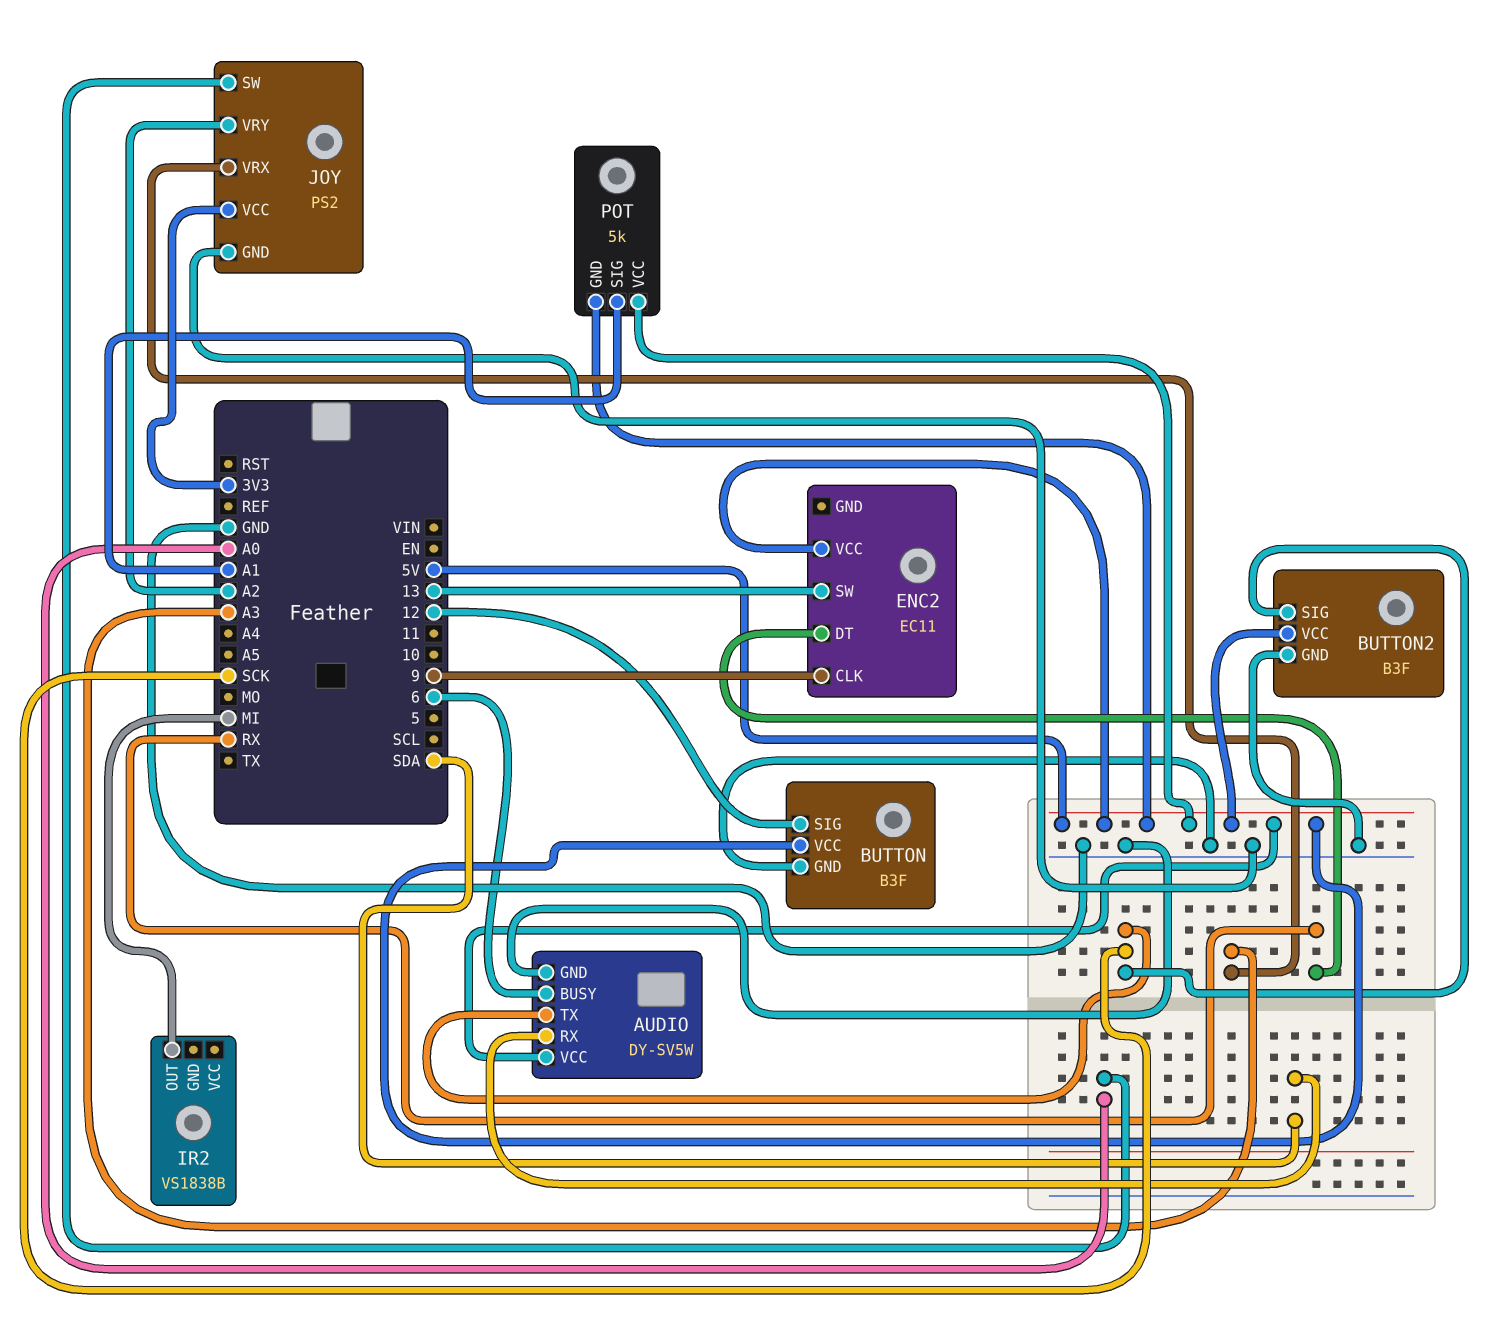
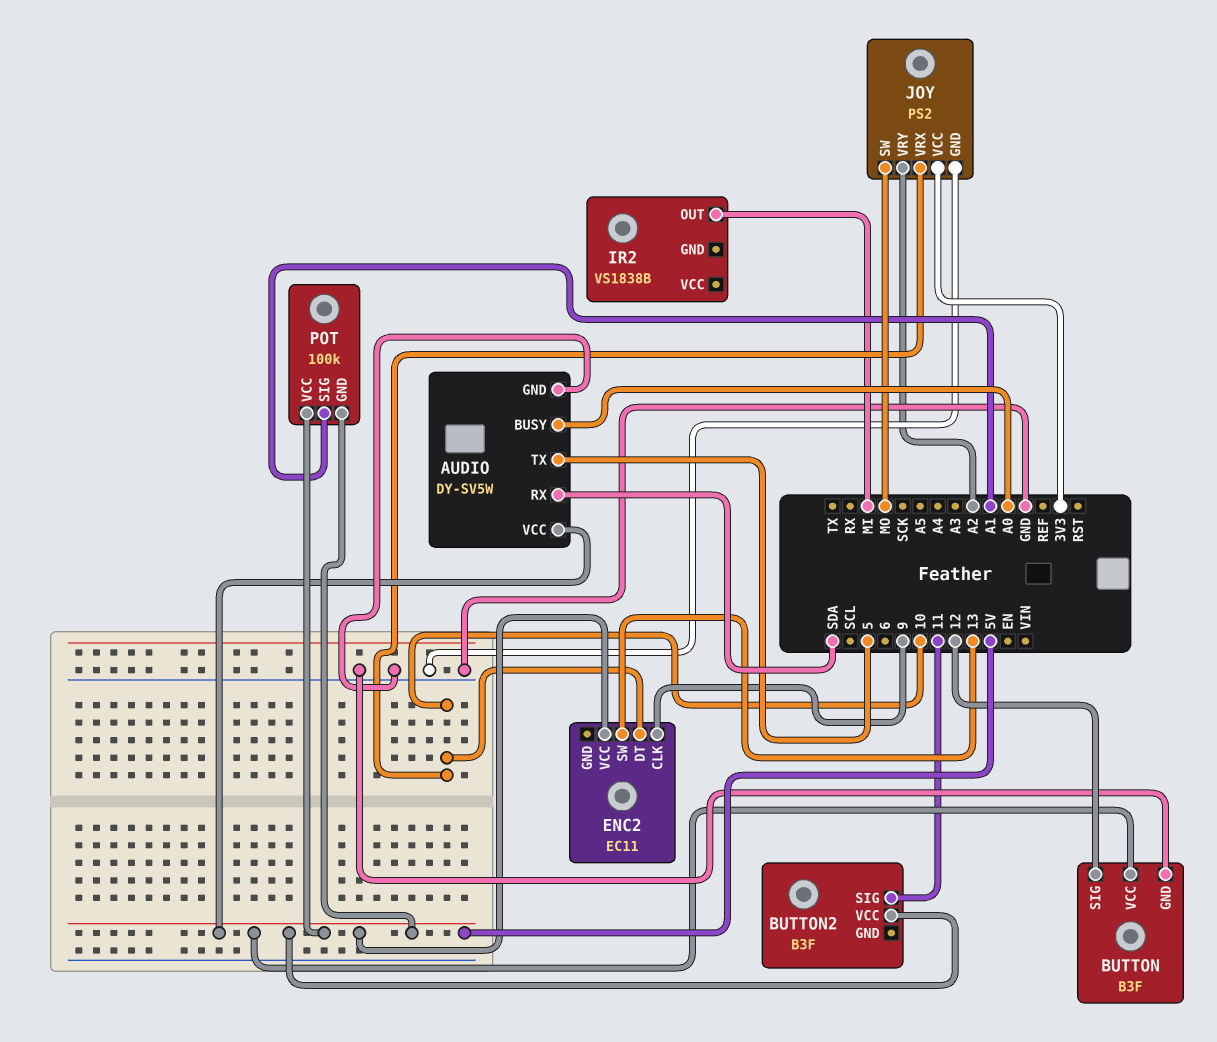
AUDIO pin BUSY: 6 -> A0
AUDIO pin TX: SCK -> 5
BUTTON2 pin GND: GND -> none
BUTTON2 pin SIG: SCK -> 11
ENC2 pin DT: RX -> 10
JOY pin SW: A0 -> MO
JOY pin VRX: A3 -> 10
POT: 5k -> 100k

